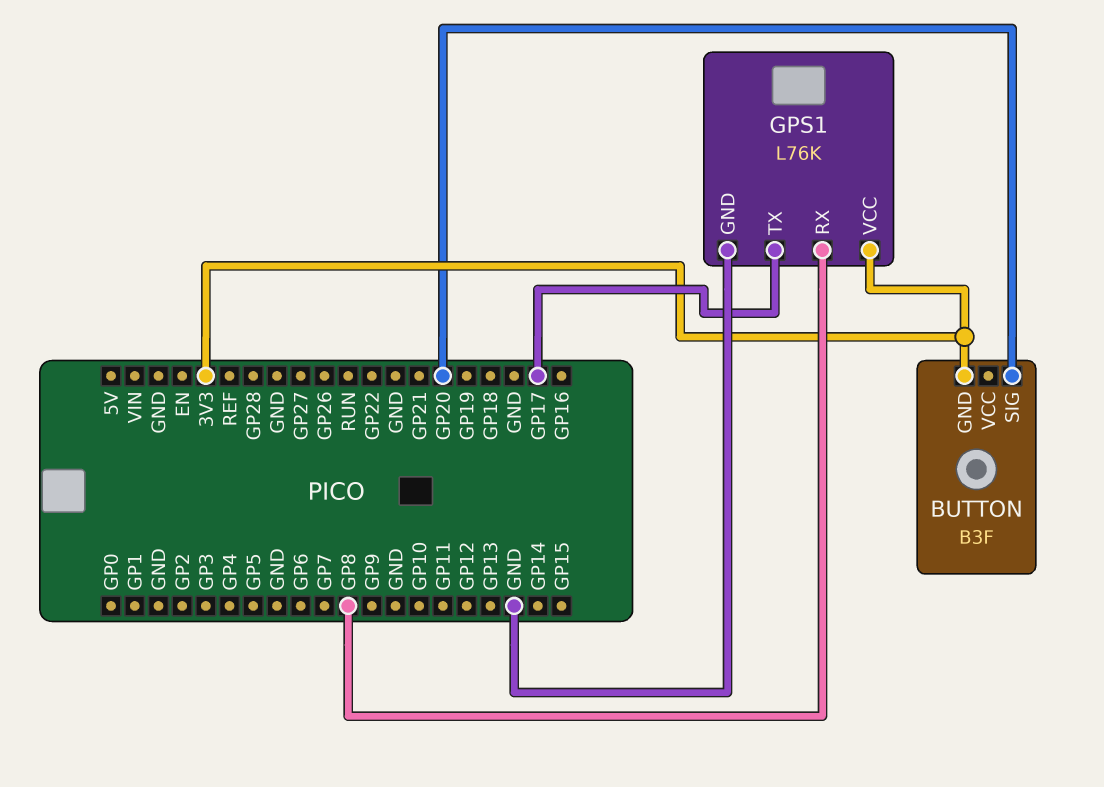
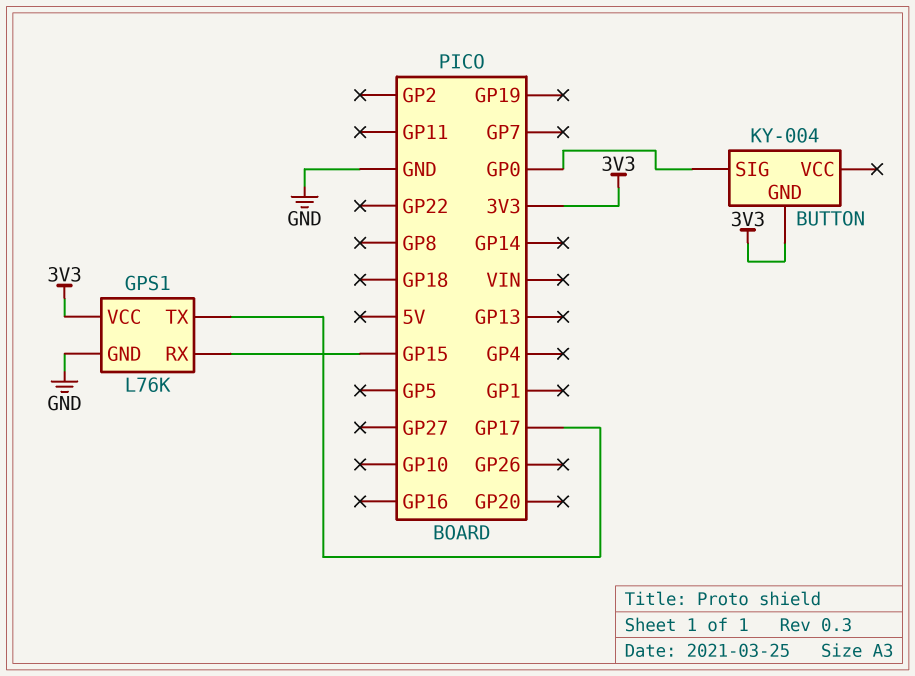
BUTTON: B3F -> KY-004
BUTTON pin SIG: GP20 -> GP0
GPS1 pin RX: GP8 -> GP15

